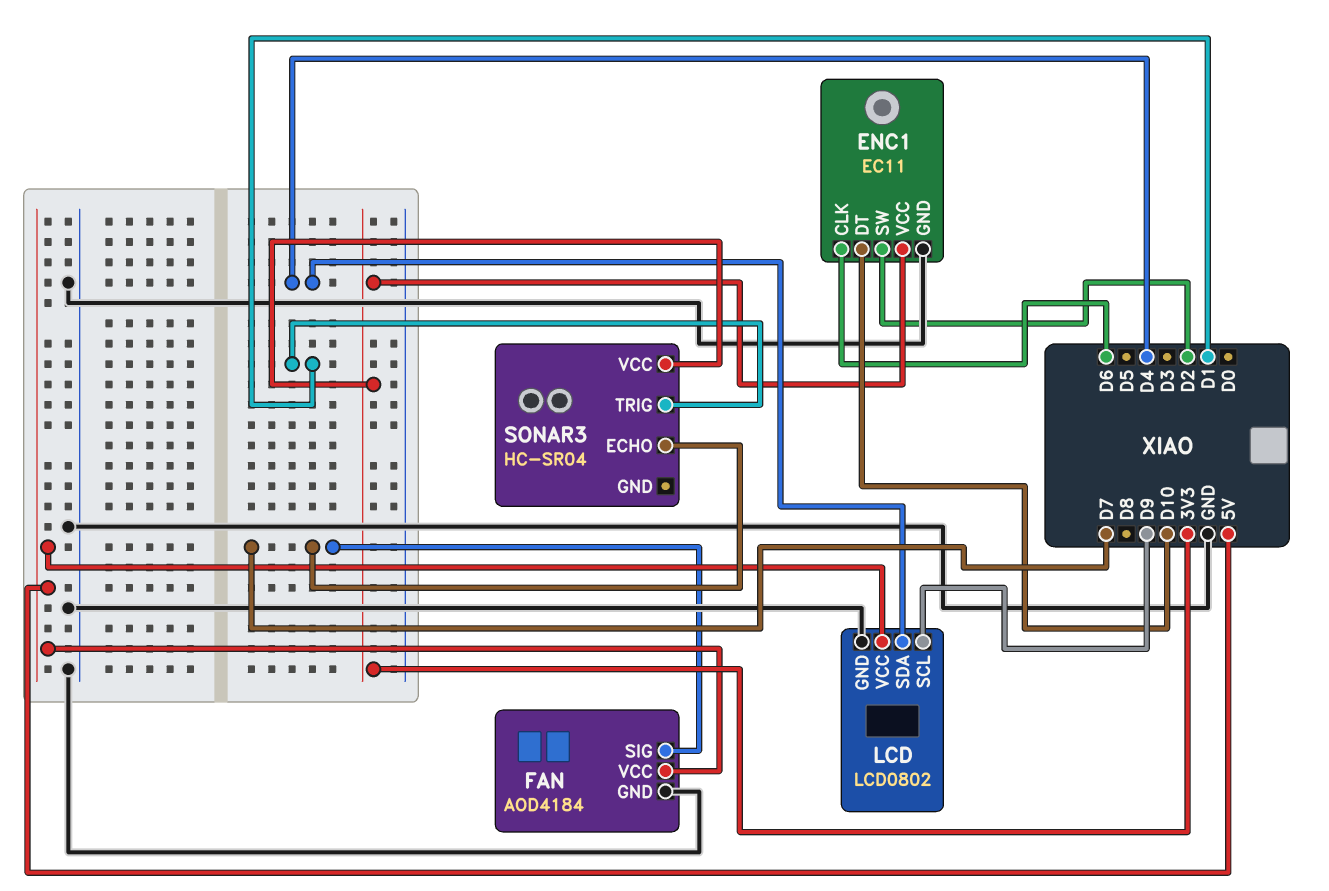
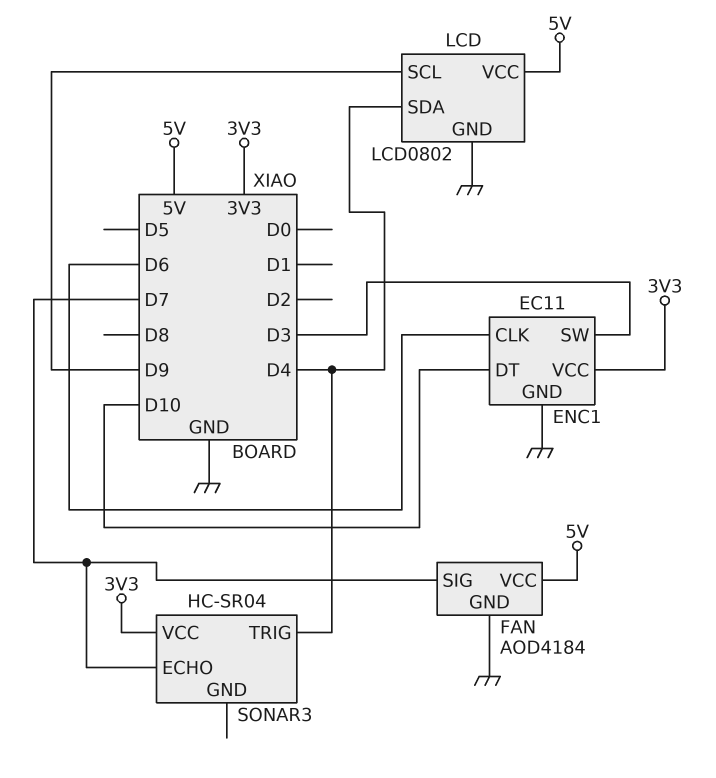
ENC1 pin SW: D2 -> D3
SONAR3 pin TRIG: D1 -> D4

